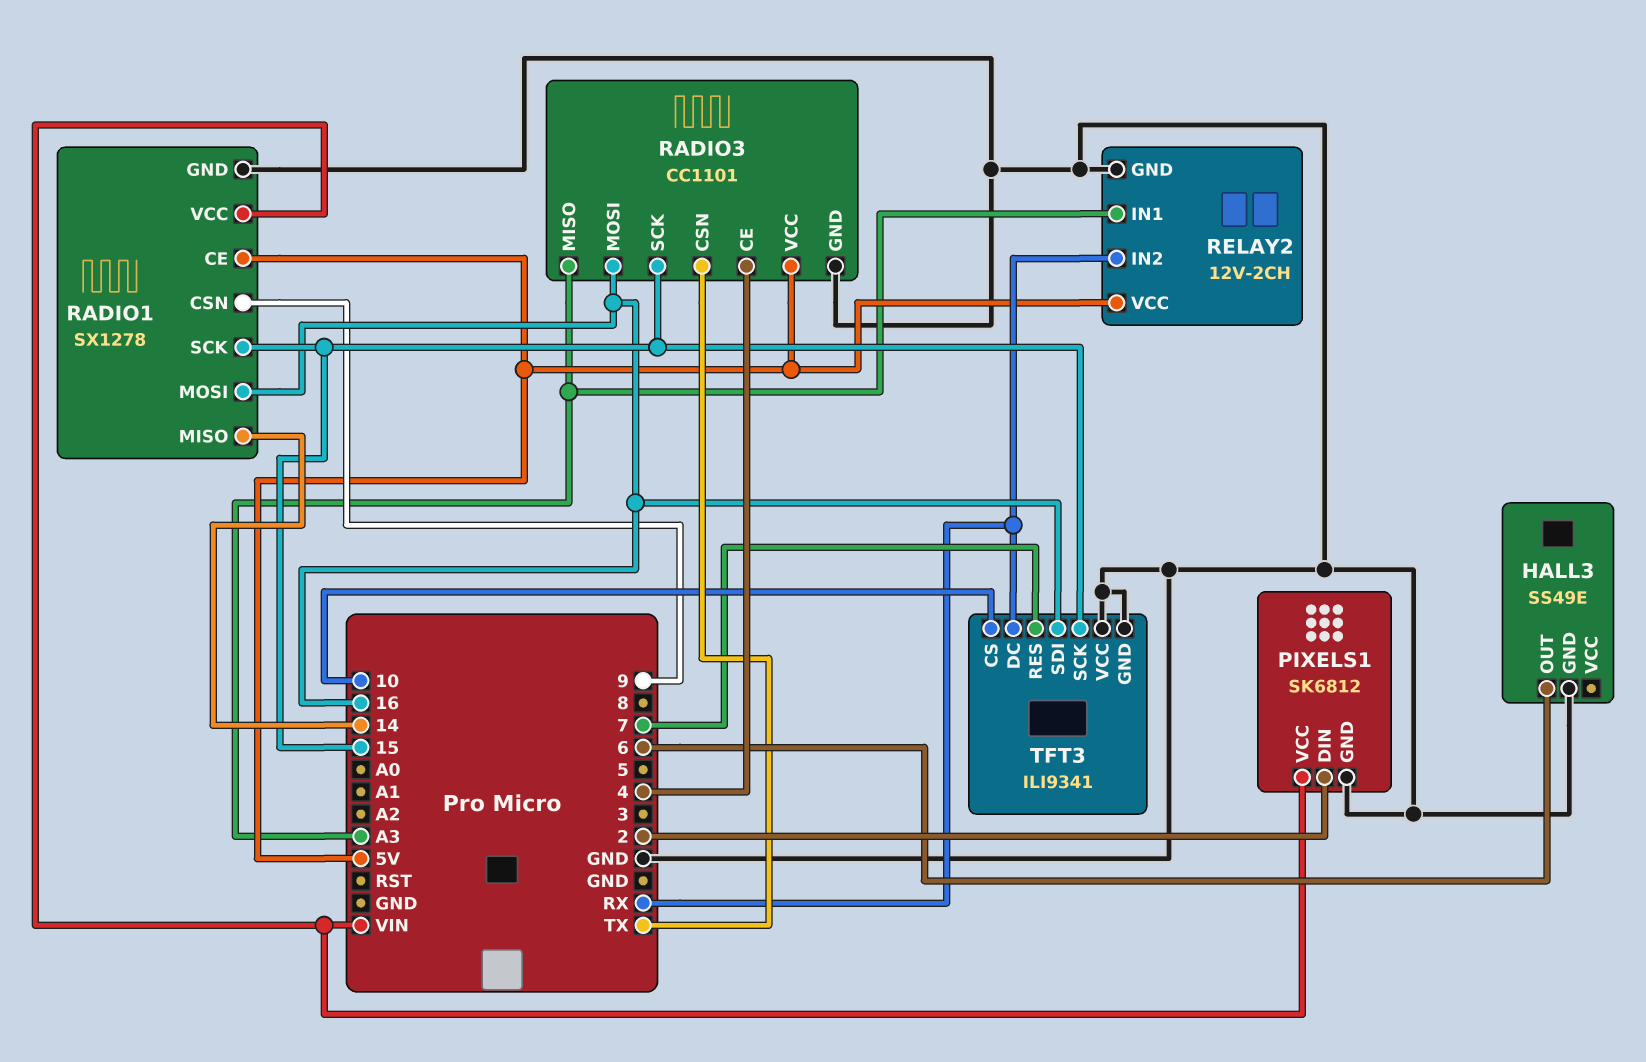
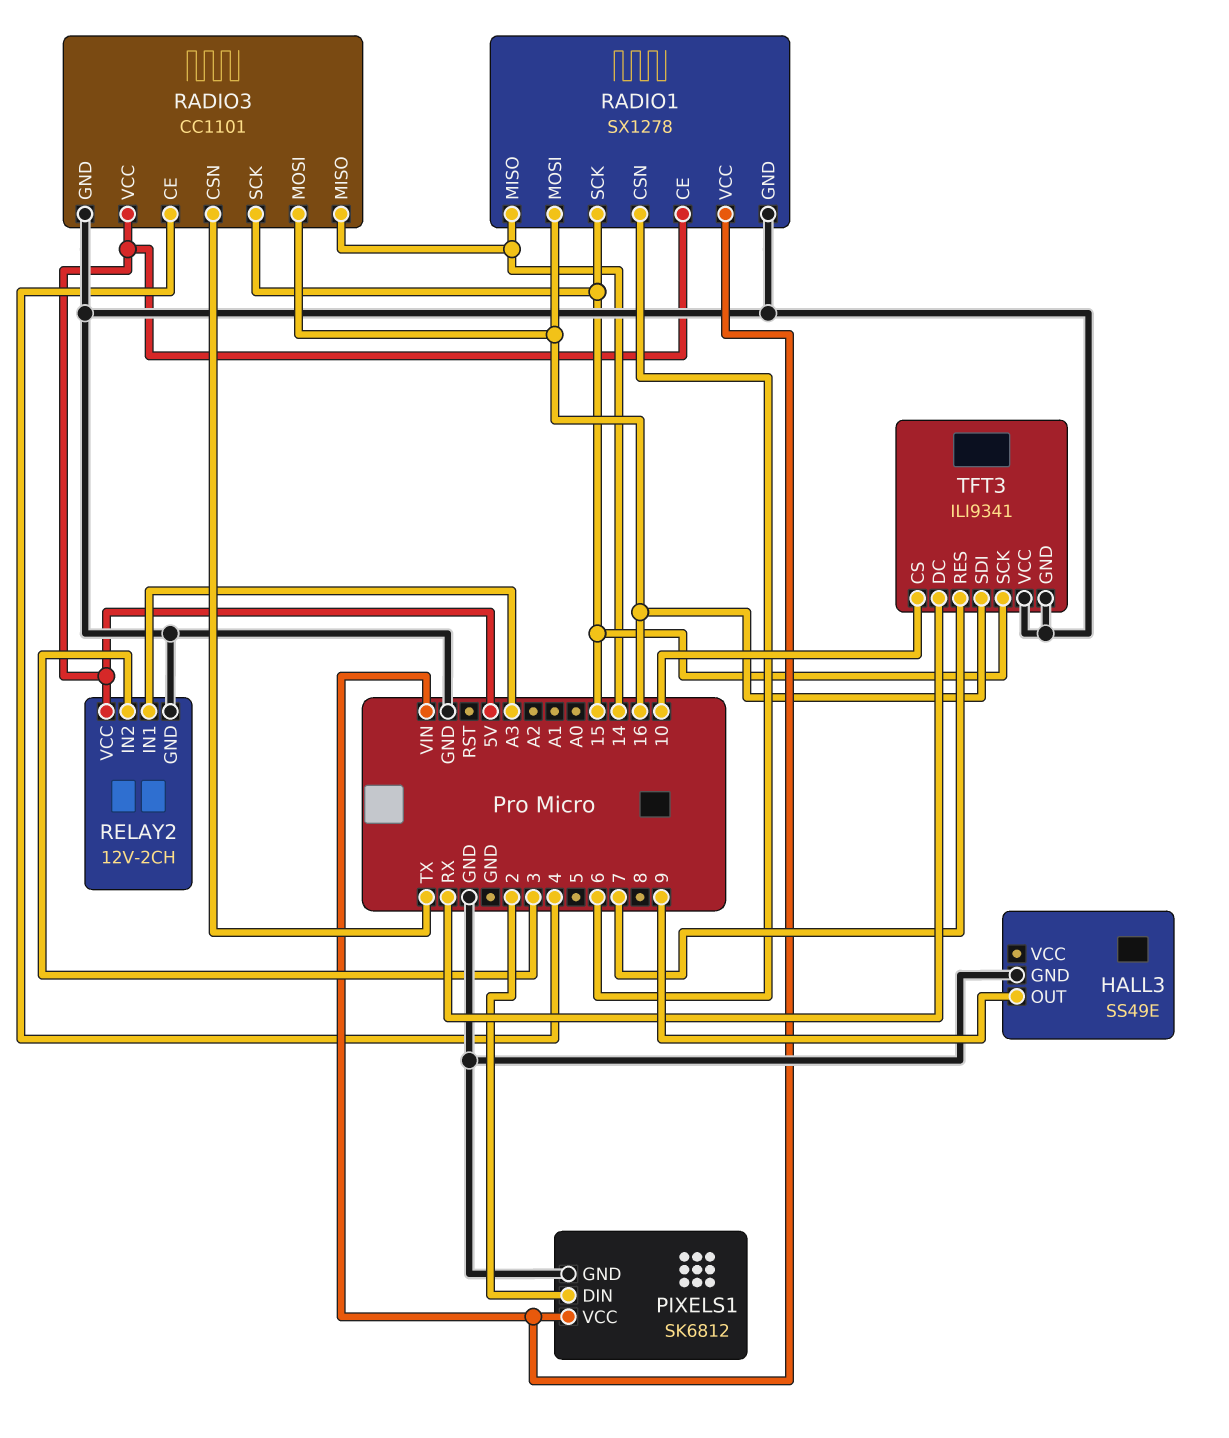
HALL3 pin OUT: 6 -> 9
RADIO1 pin CSN: 9 -> 6
RADIO3 pin MISO: A3 -> 14
RELAY2 pin IN2: RX -> 3

